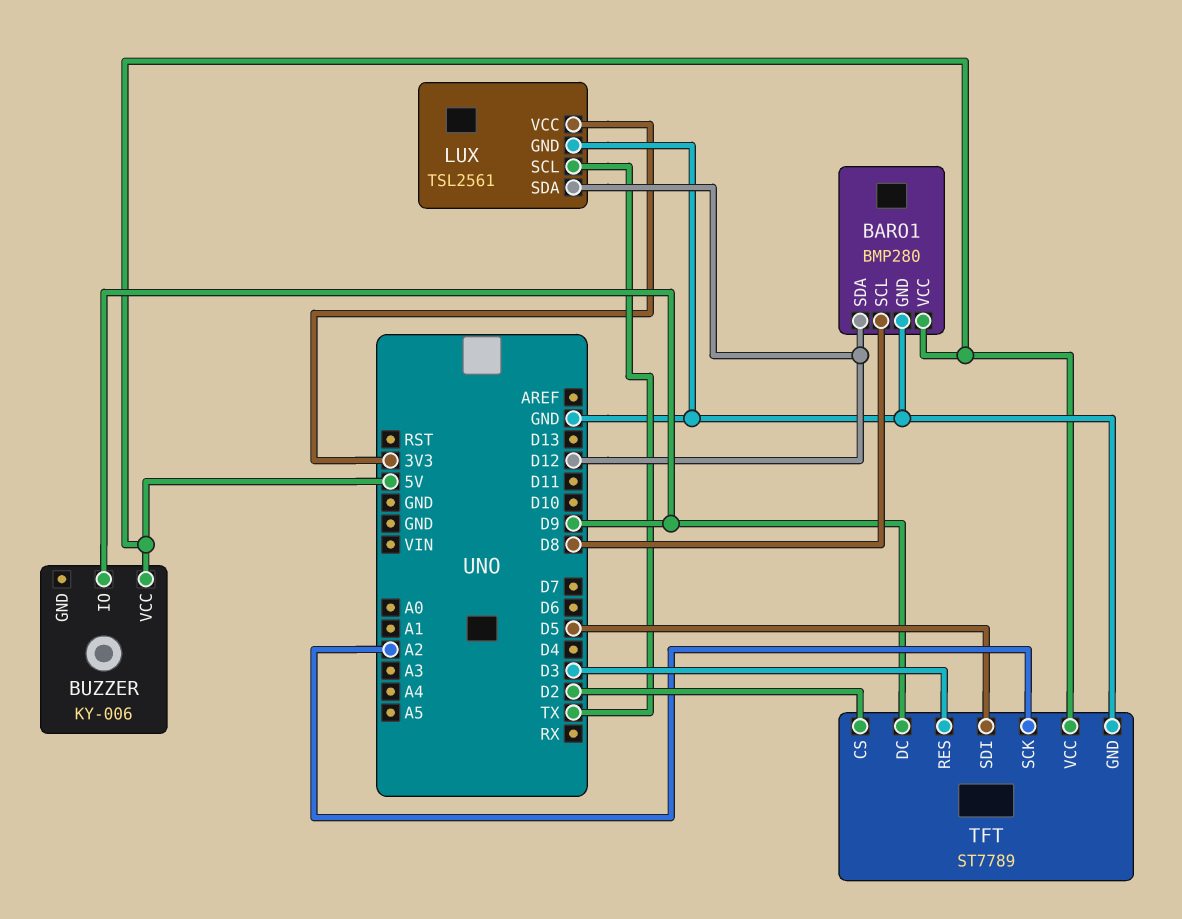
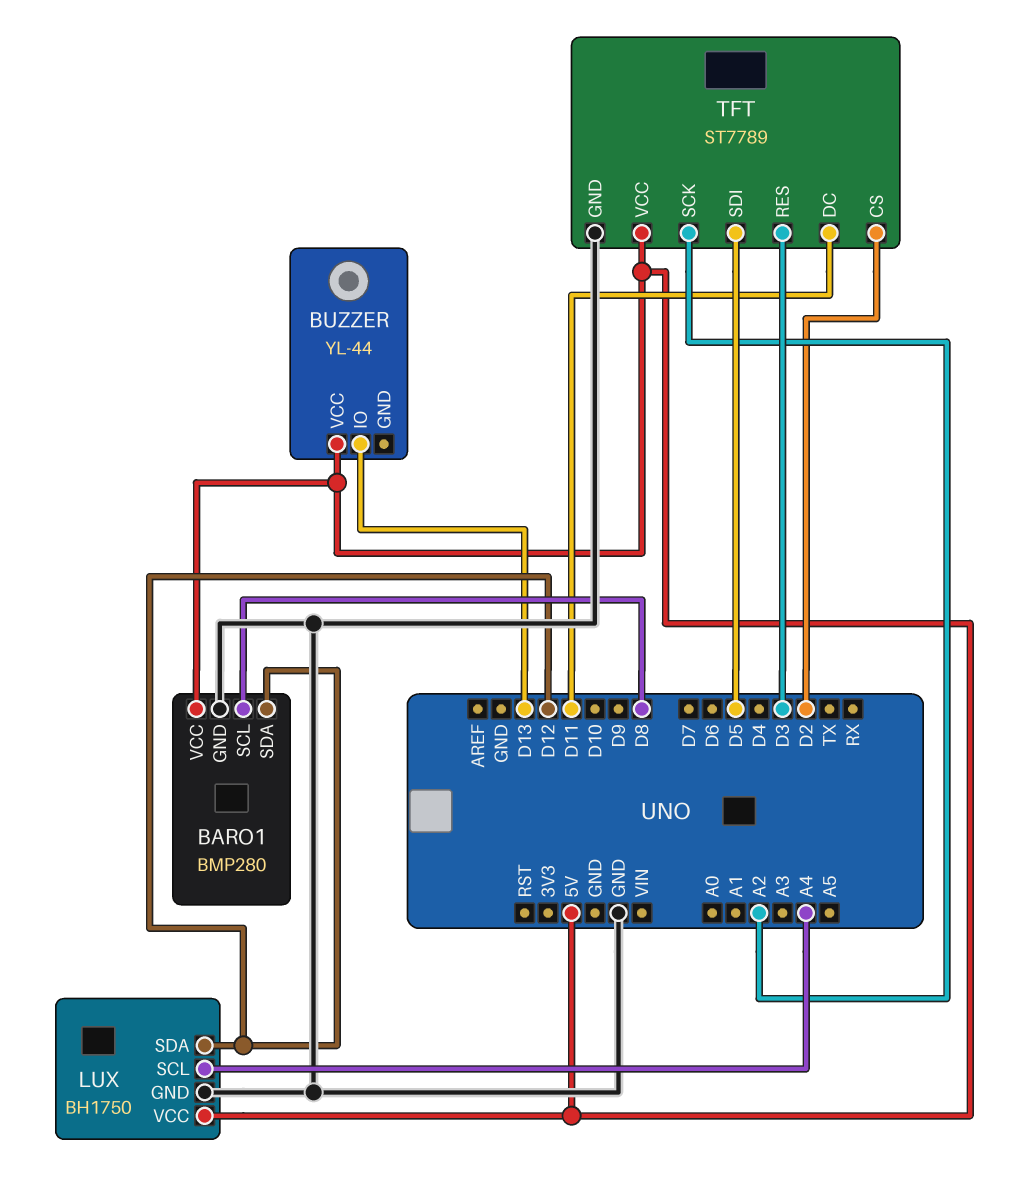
BUZZER: KY-006 -> YL-44
BUZZER pin IO: D9 -> D13
LUX: TSL2561 -> BH1750
LUX pin SCL: TX -> A4
LUX pin VCC: 3V3 -> 5V
TFT pin DC: D9 -> D11

